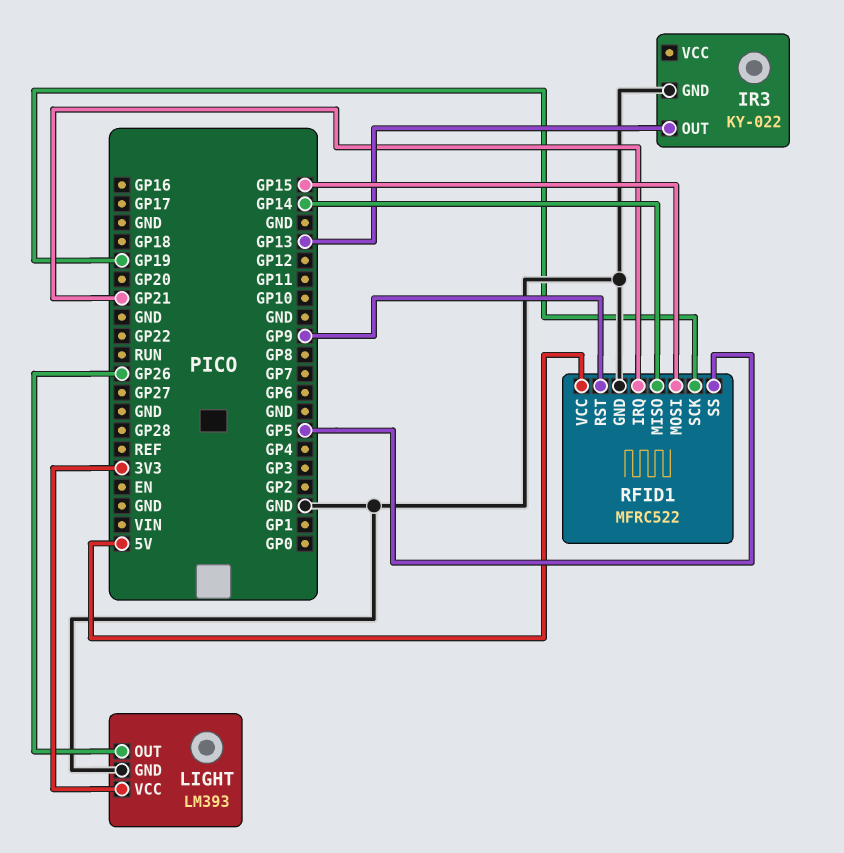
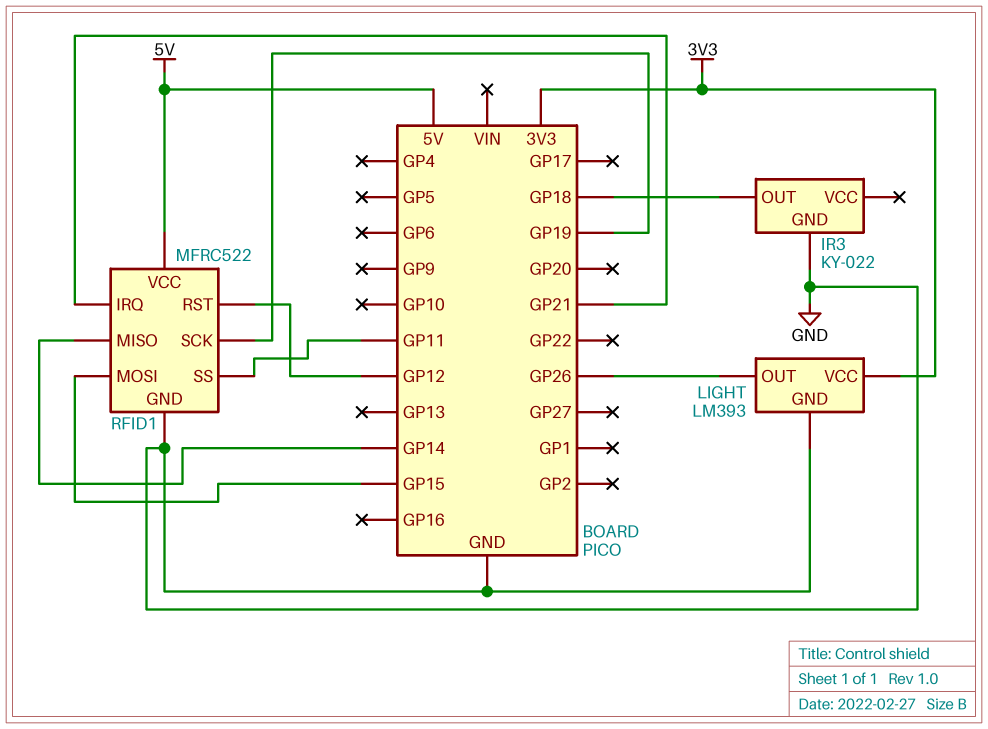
IR3 pin OUT: GP13 -> GP18
RFID1 pin RST: GP9 -> GP12
RFID1 pin SS: GP5 -> GP11

